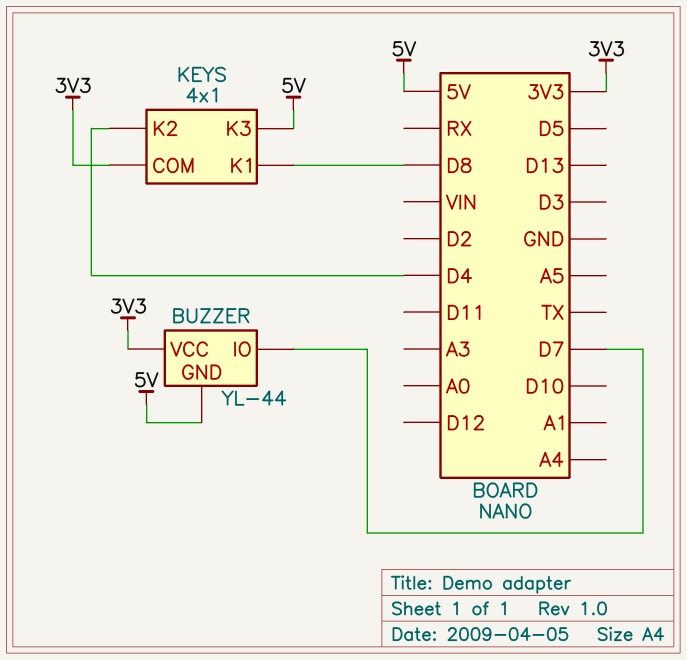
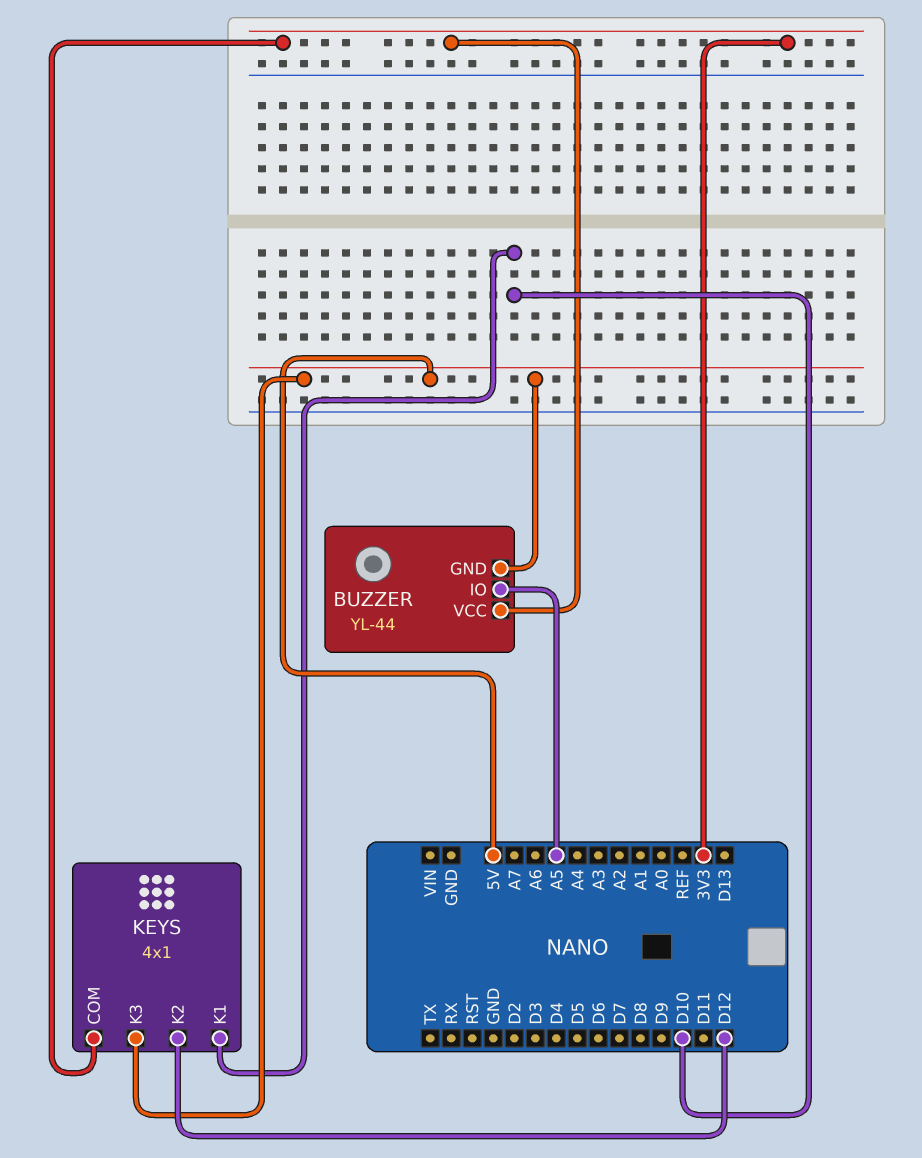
BUZZER pin IO: D7 -> A5
KEYS pin K1: D8 -> D10
KEYS pin K2: D4 -> D12

